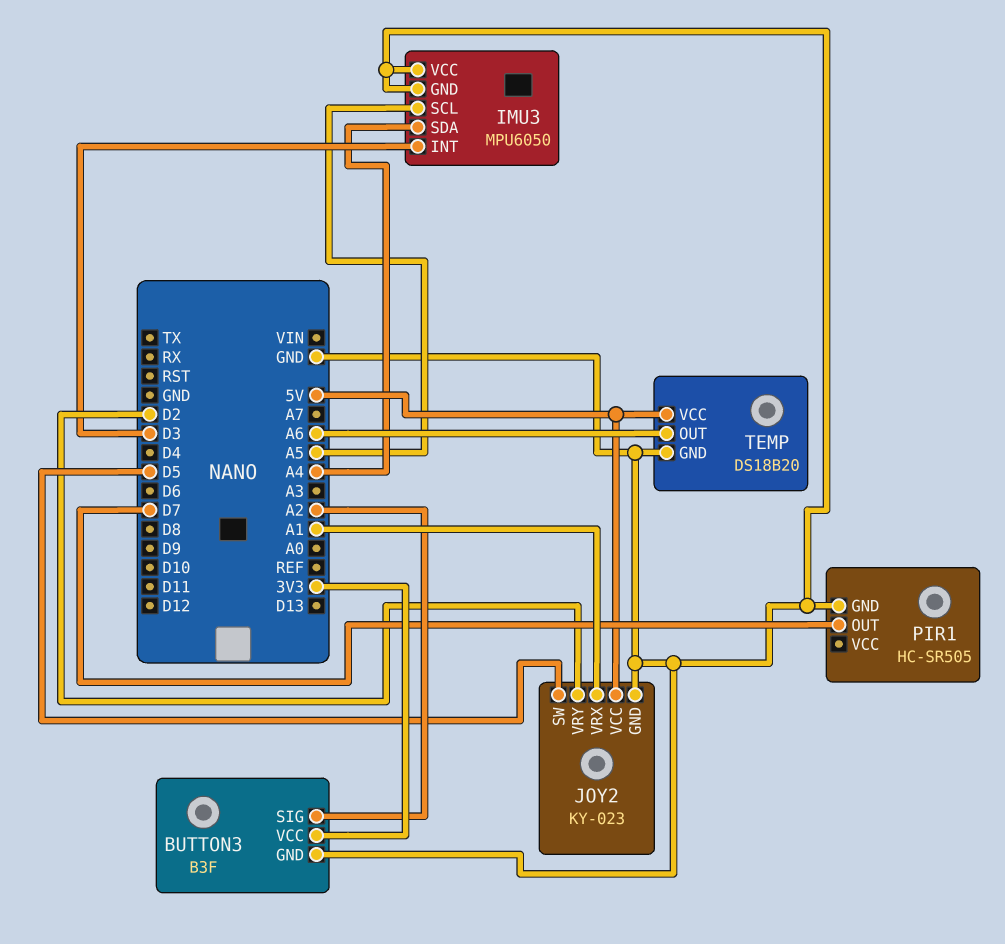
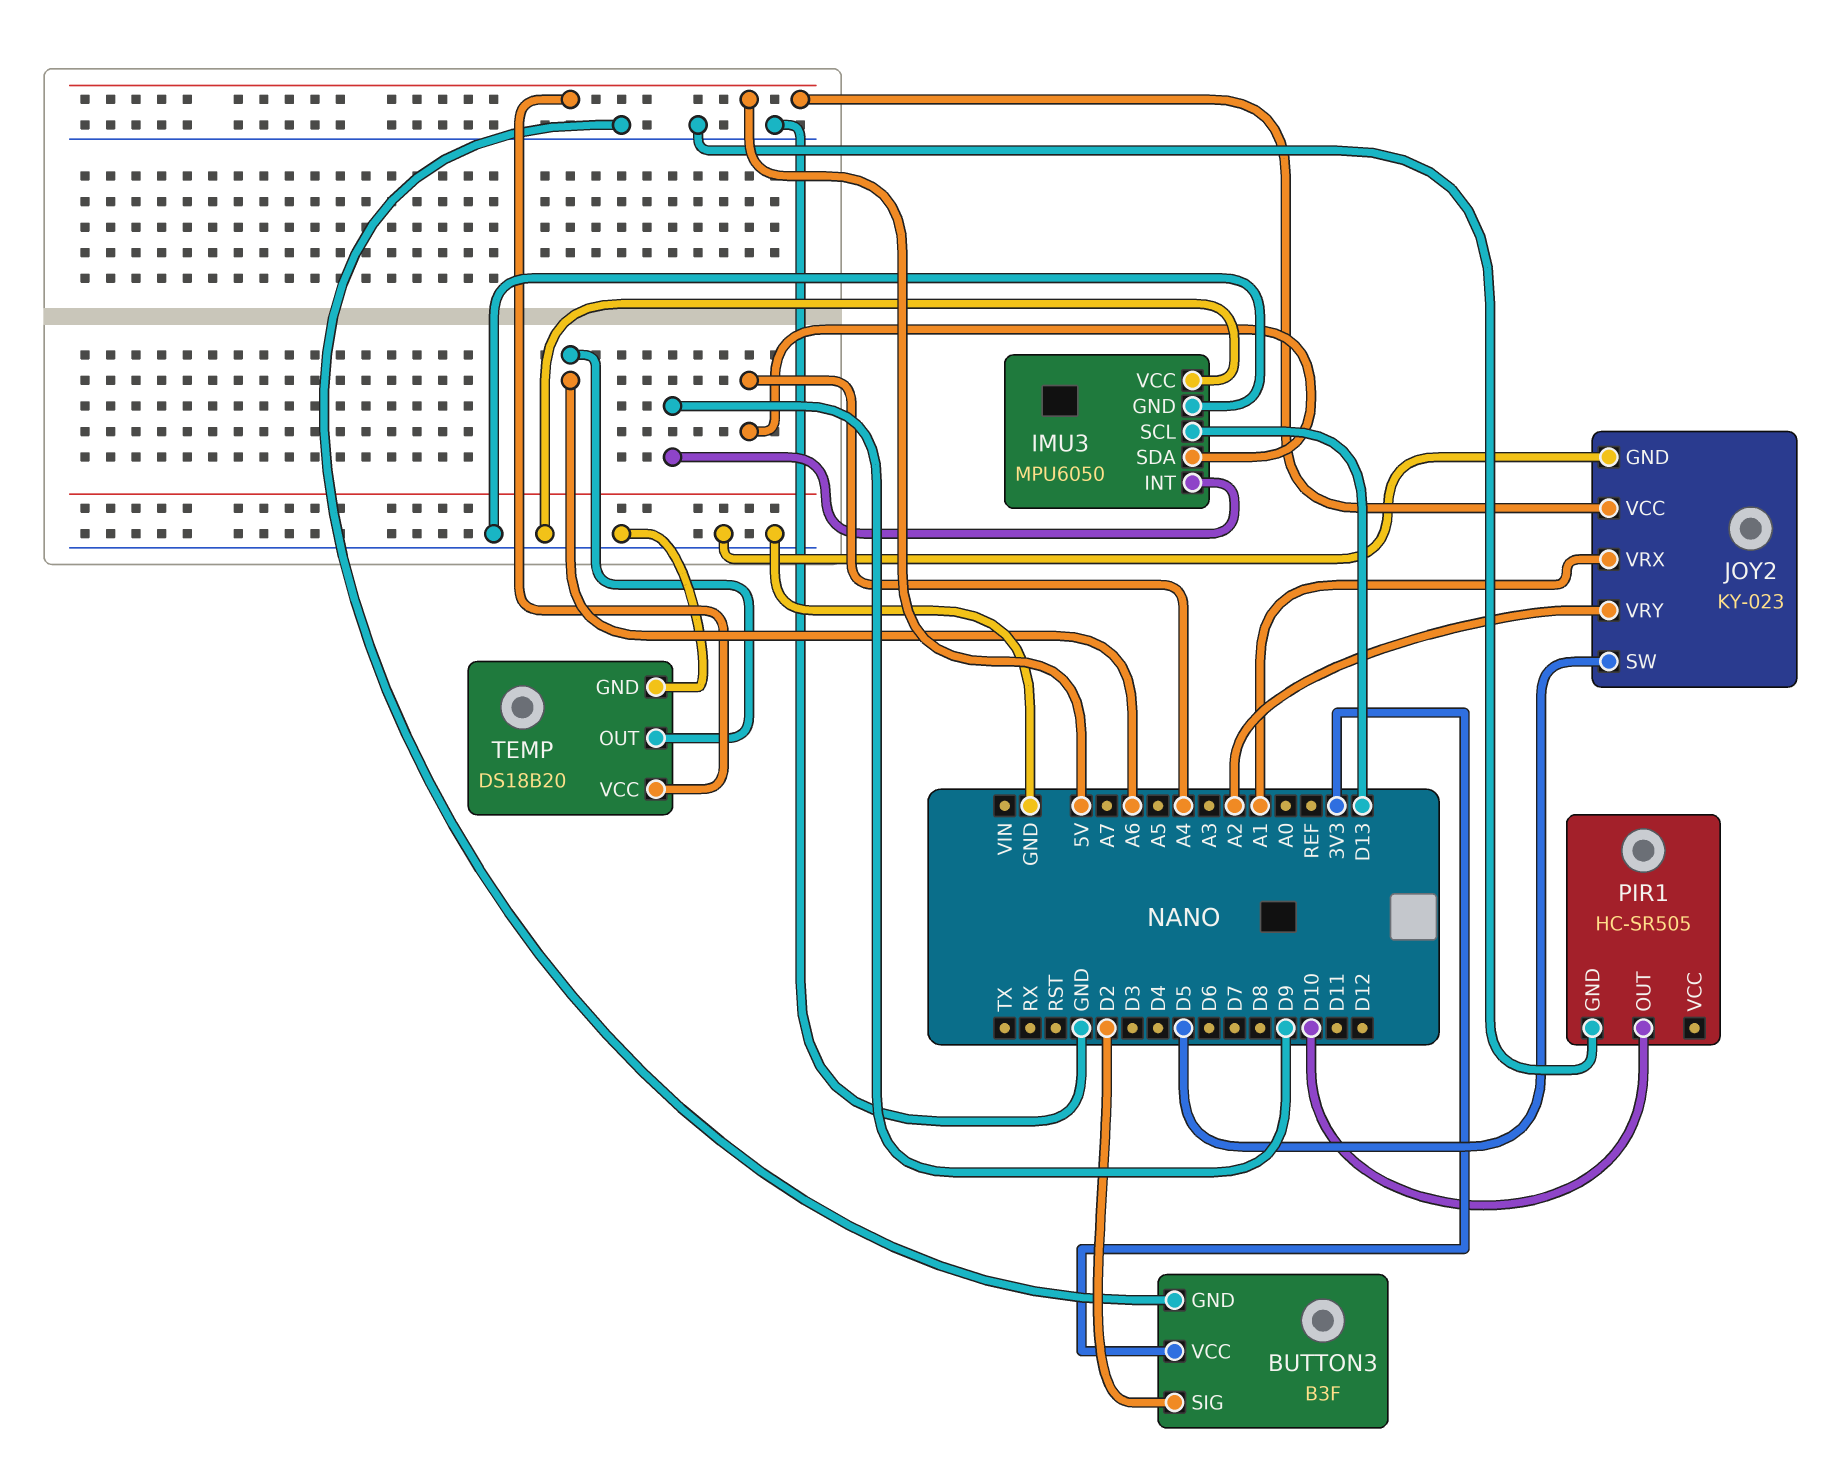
BUTTON3 pin SIG: A2 -> D2
IMU3 pin INT: D3 -> D9
IMU3 pin SCL: A5 -> D13
JOY2 pin VRY: D2 -> A2
PIR1 pin OUT: D7 -> D10

